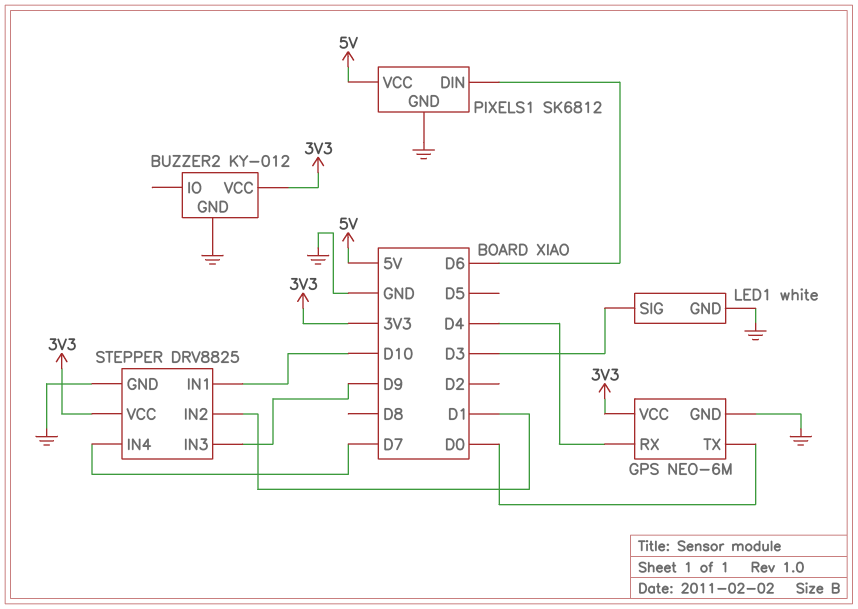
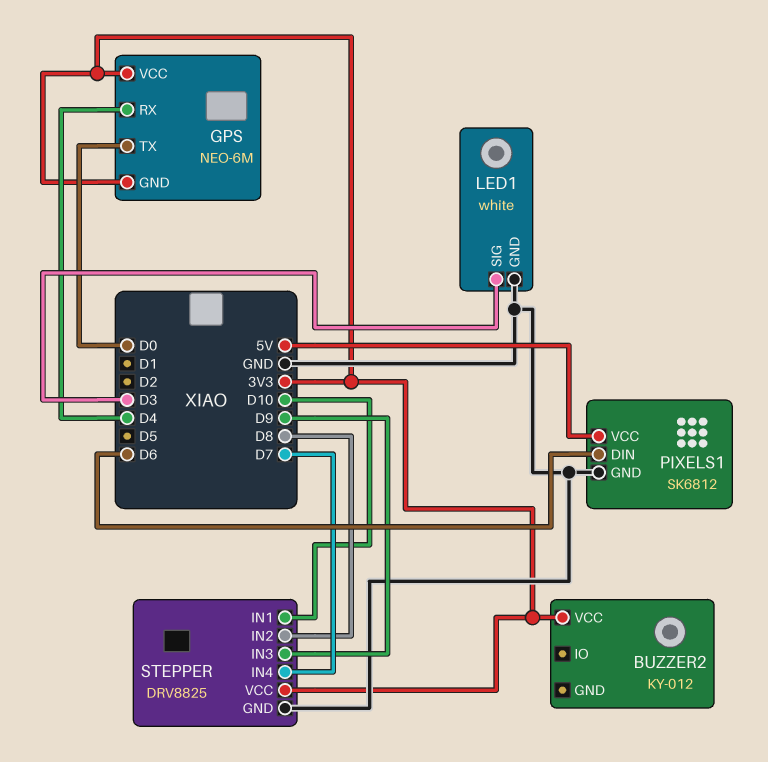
BUZZER2 pin GND: GND -> none
GPS pin GND: GND -> 3V3
STEPPER pin IN2: D1 -> D8

